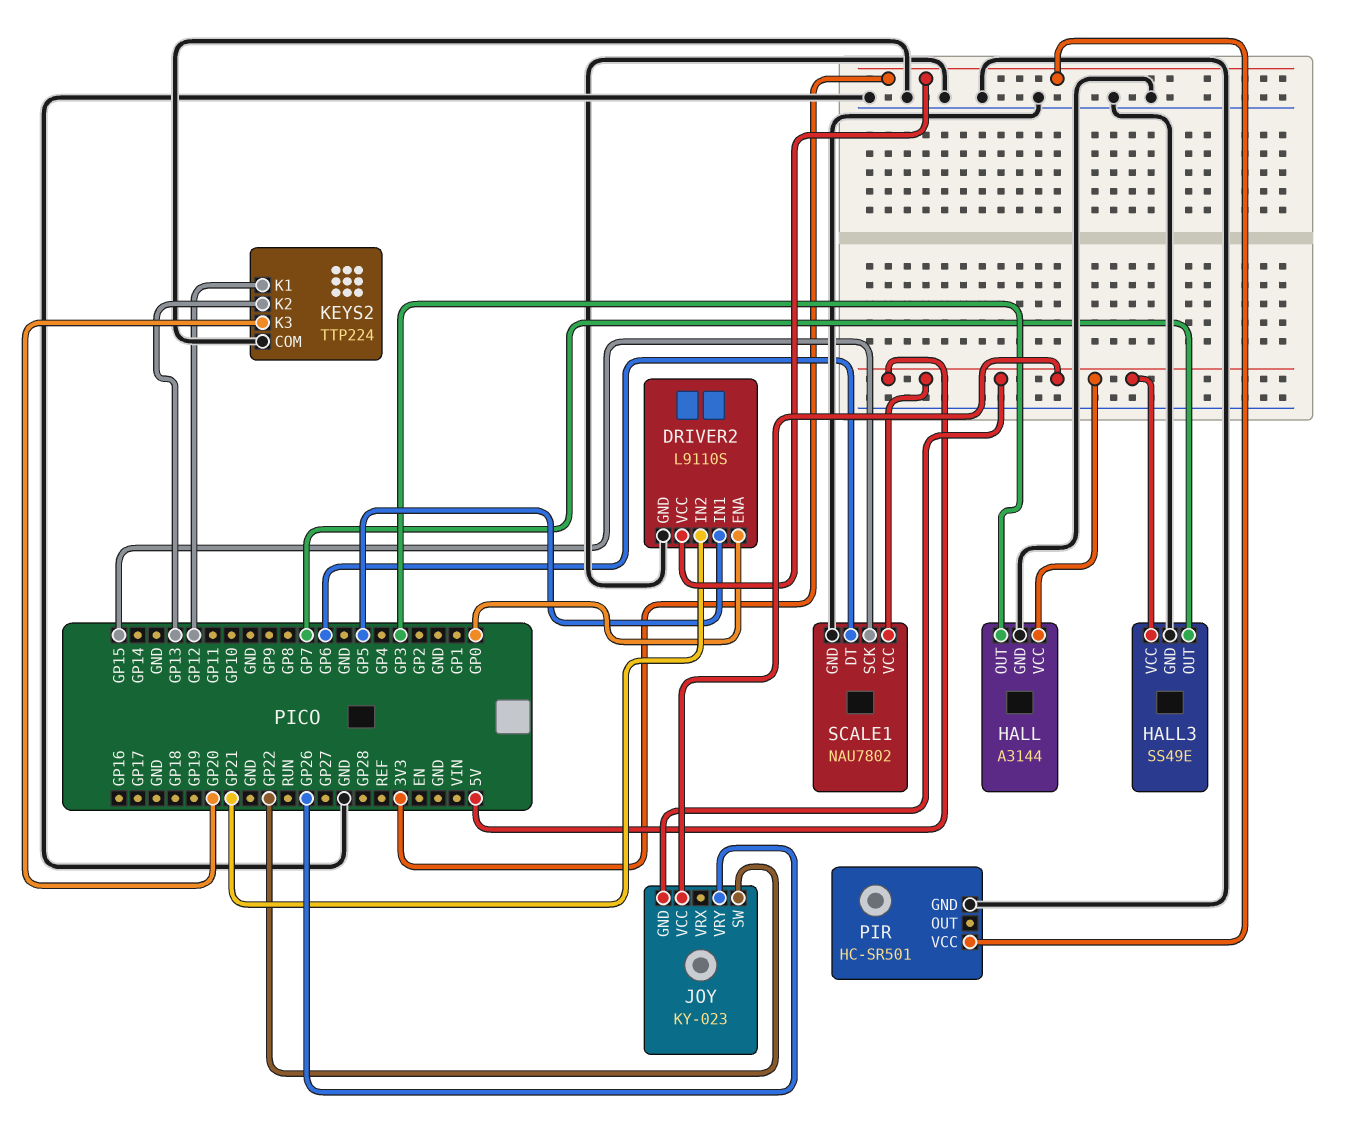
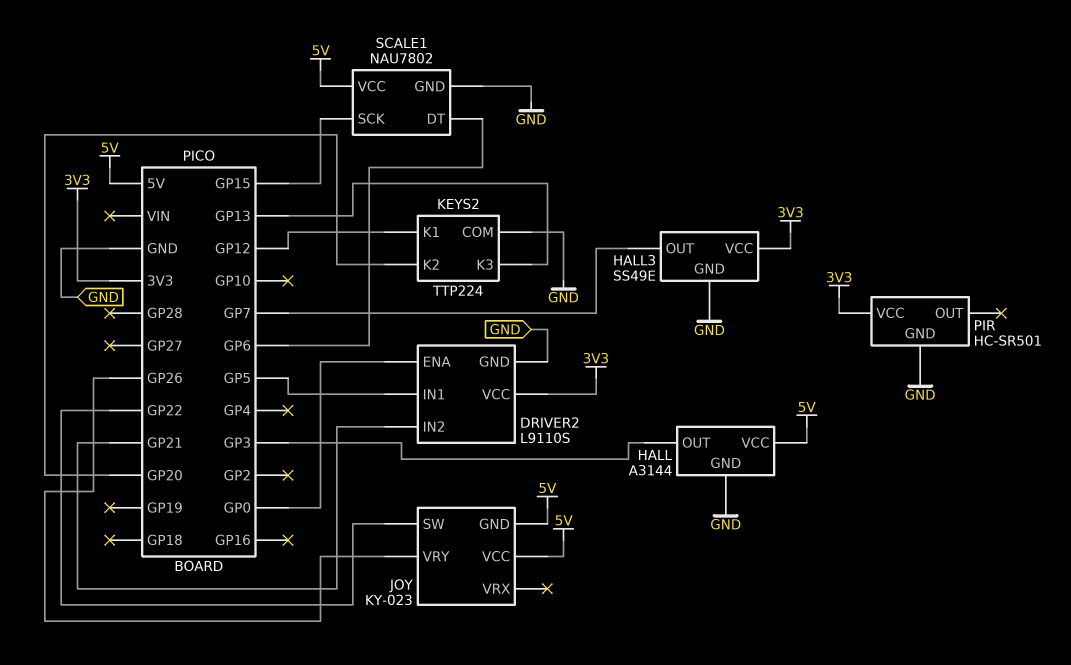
HALL3 pin VCC: 5V -> 3V3
KEYS2 pin K2: GP13 -> GP20
KEYS2 pin K3: GP20 -> GP13

